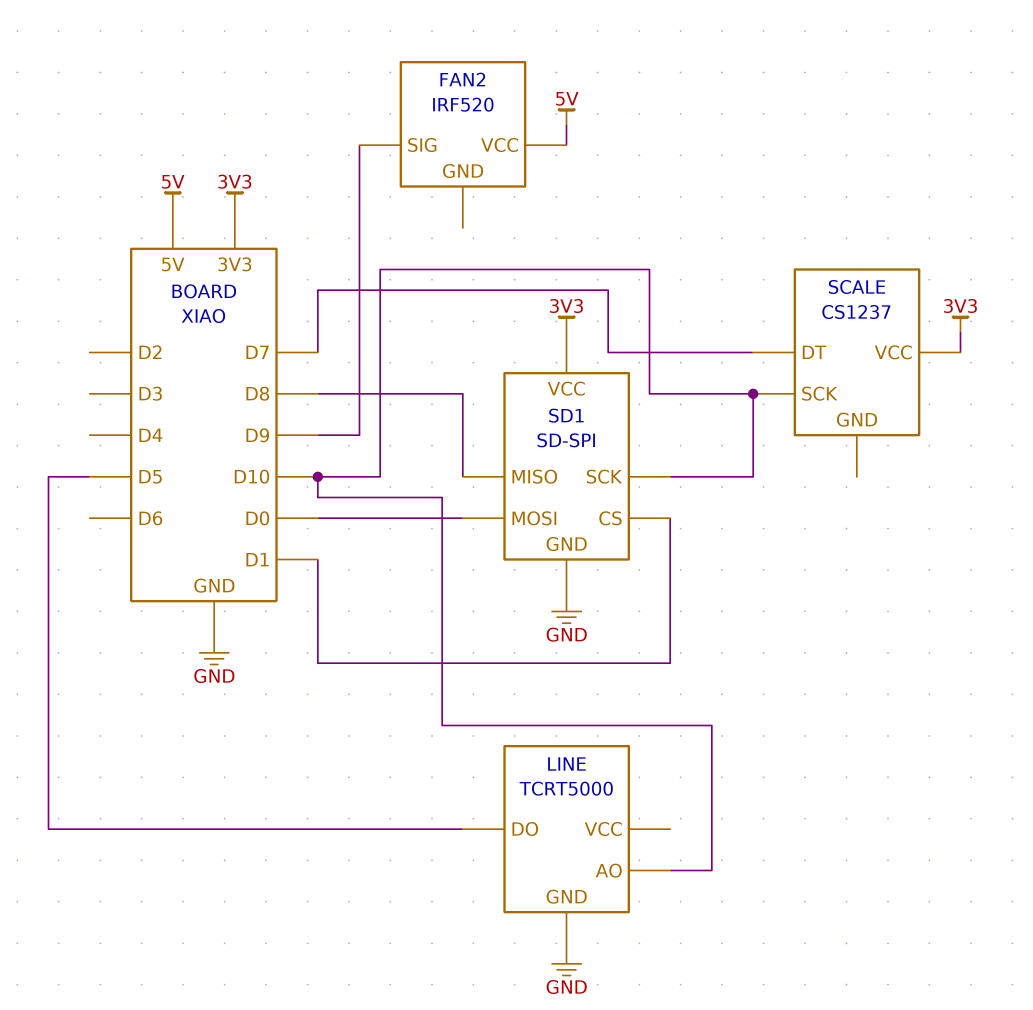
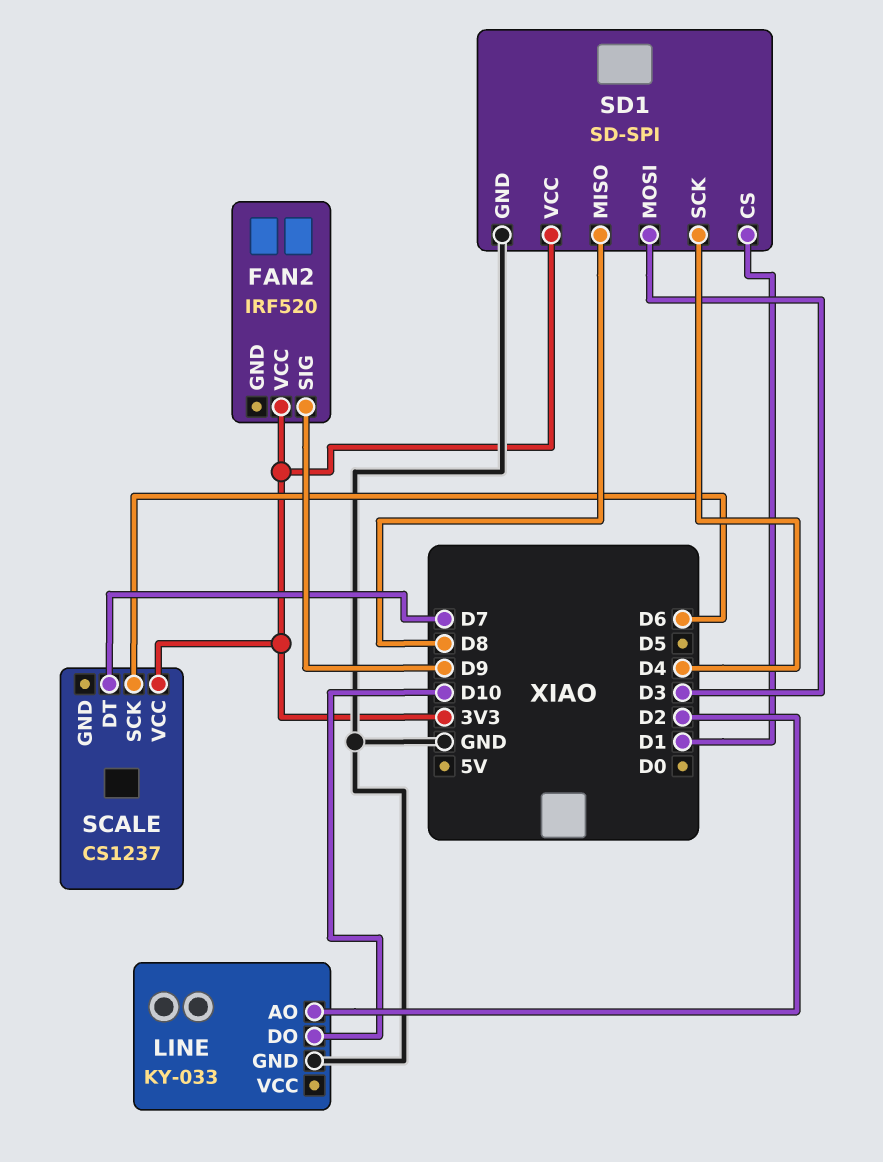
FAN2 pin VCC: 5V -> 3V3
LINE: TCRT5000 -> KY-033
LINE pin AO: D10 -> D2
LINE pin DO: D5 -> D10
SCALE pin SCK: D10 -> D6
SD1 pin MOSI: D0 -> D3
SD1 pin SCK: D10 -> D4

